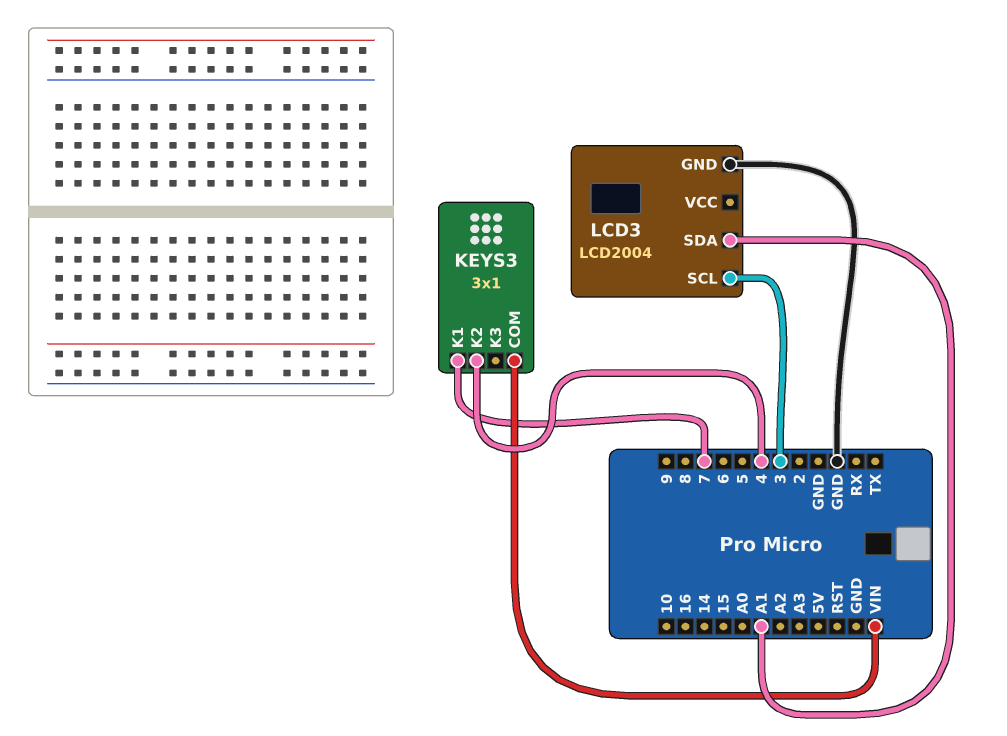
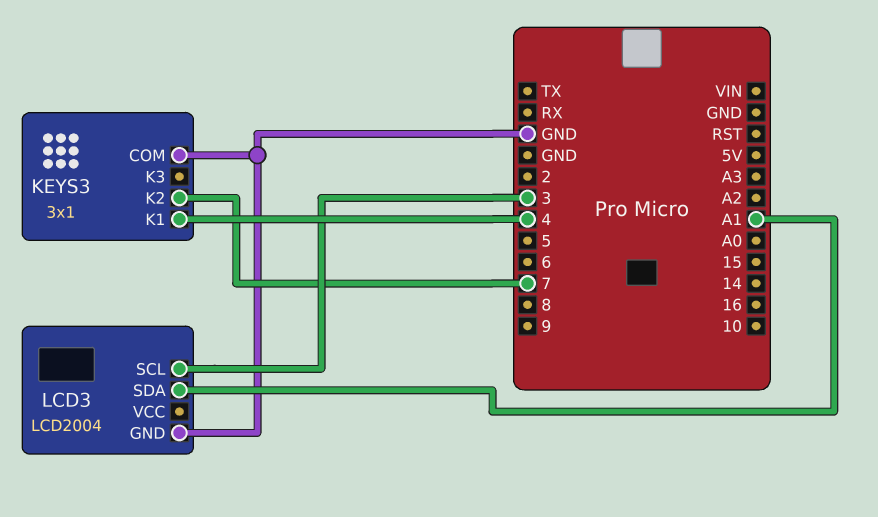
KEYS3 pin COM: VIN -> GND
KEYS3 pin K1: 7 -> 4
KEYS3 pin K2: 4 -> 7

